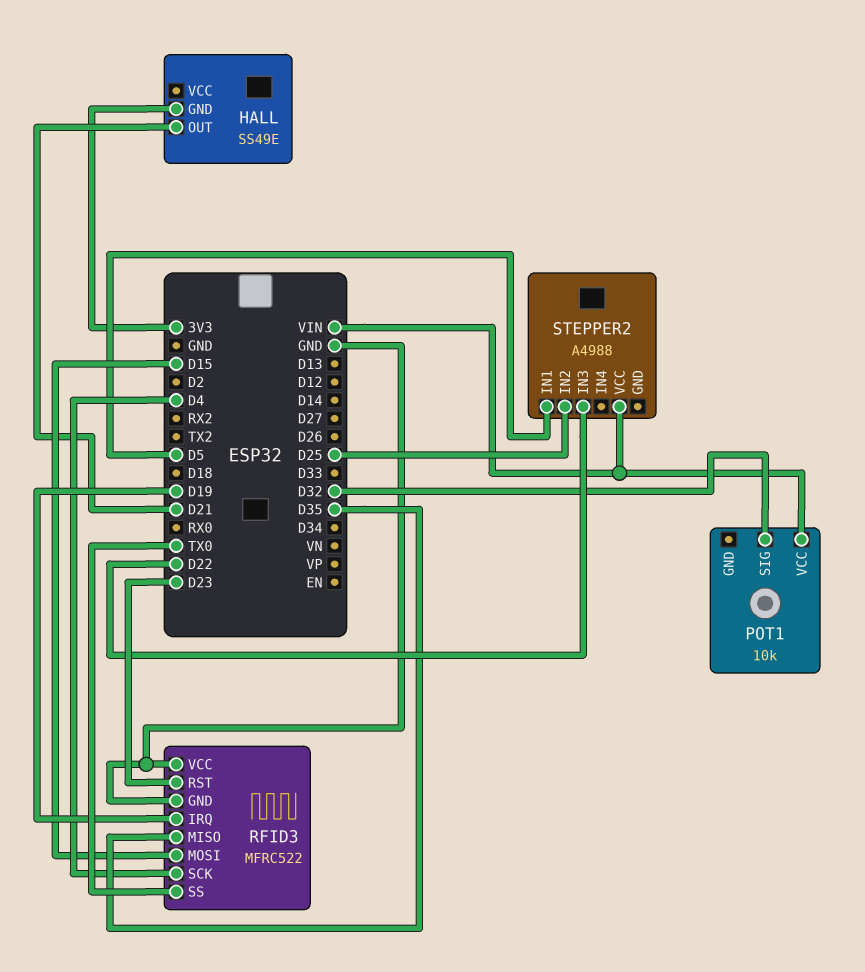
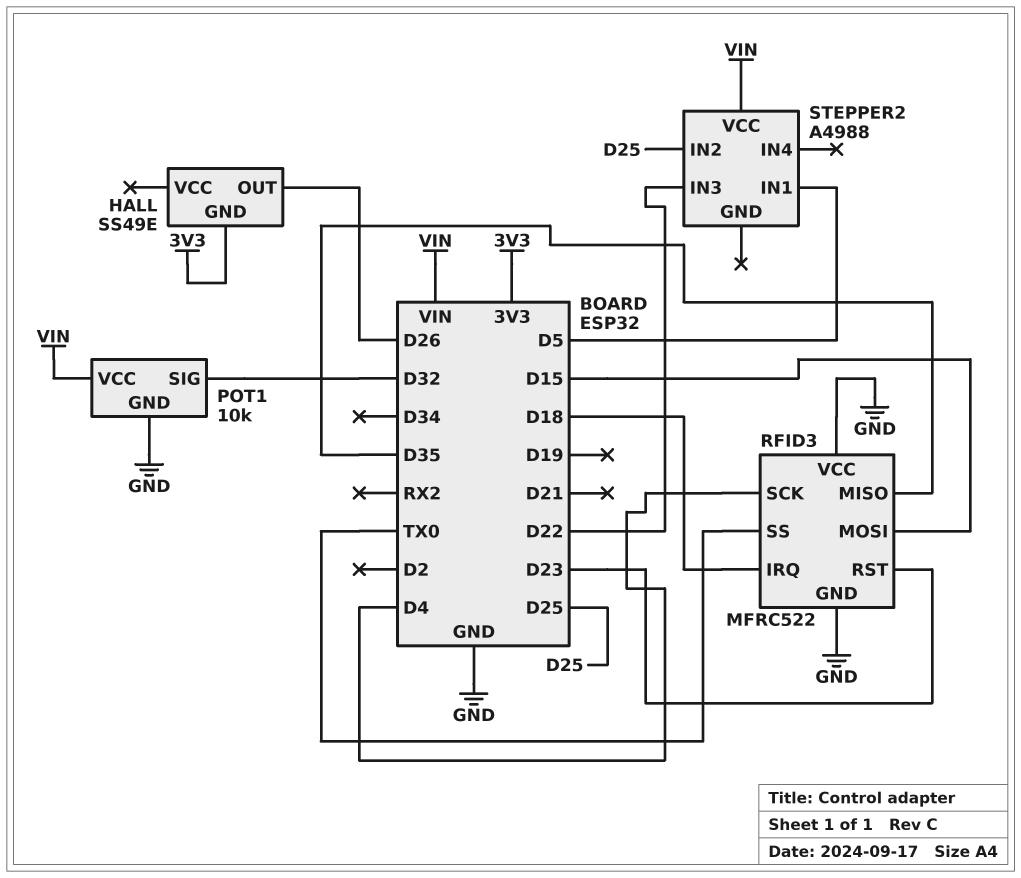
HALL pin OUT: D21 -> D26
POT1 pin GND: none -> GND
RFID3 pin IRQ: D19 -> D18

